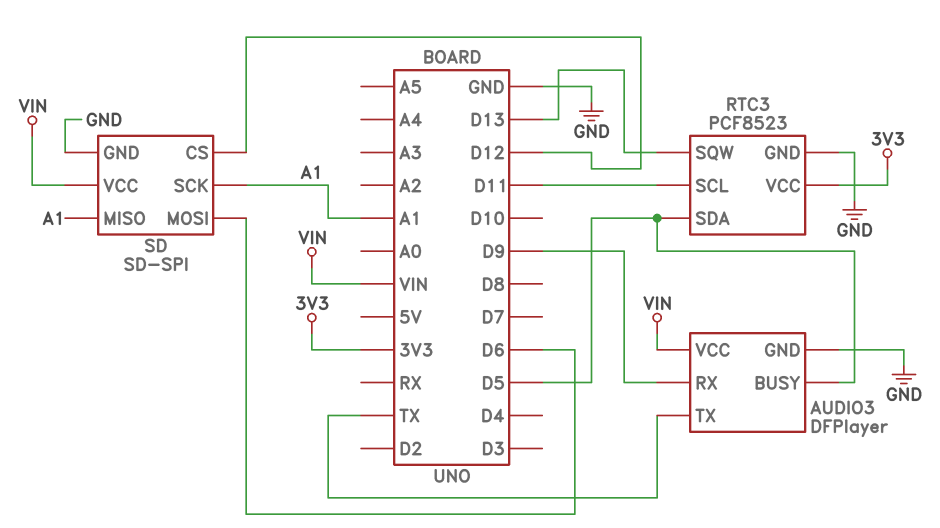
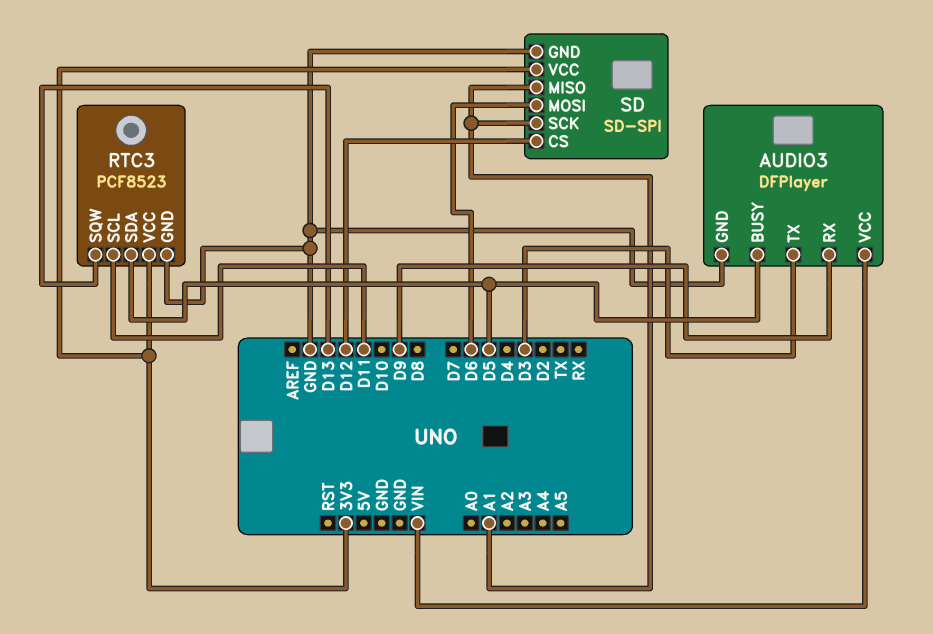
AUDIO3 pin TX: TX -> D3
SD pin VCC: VIN -> 3V3

